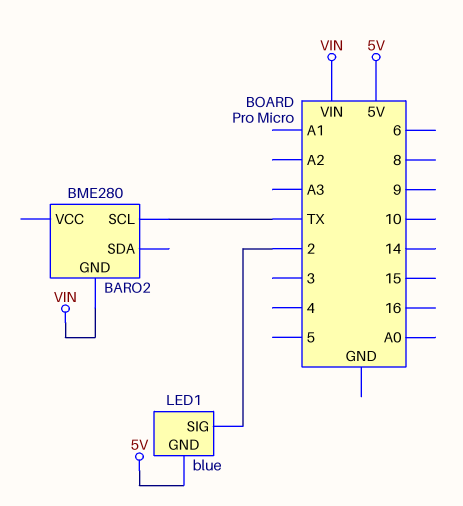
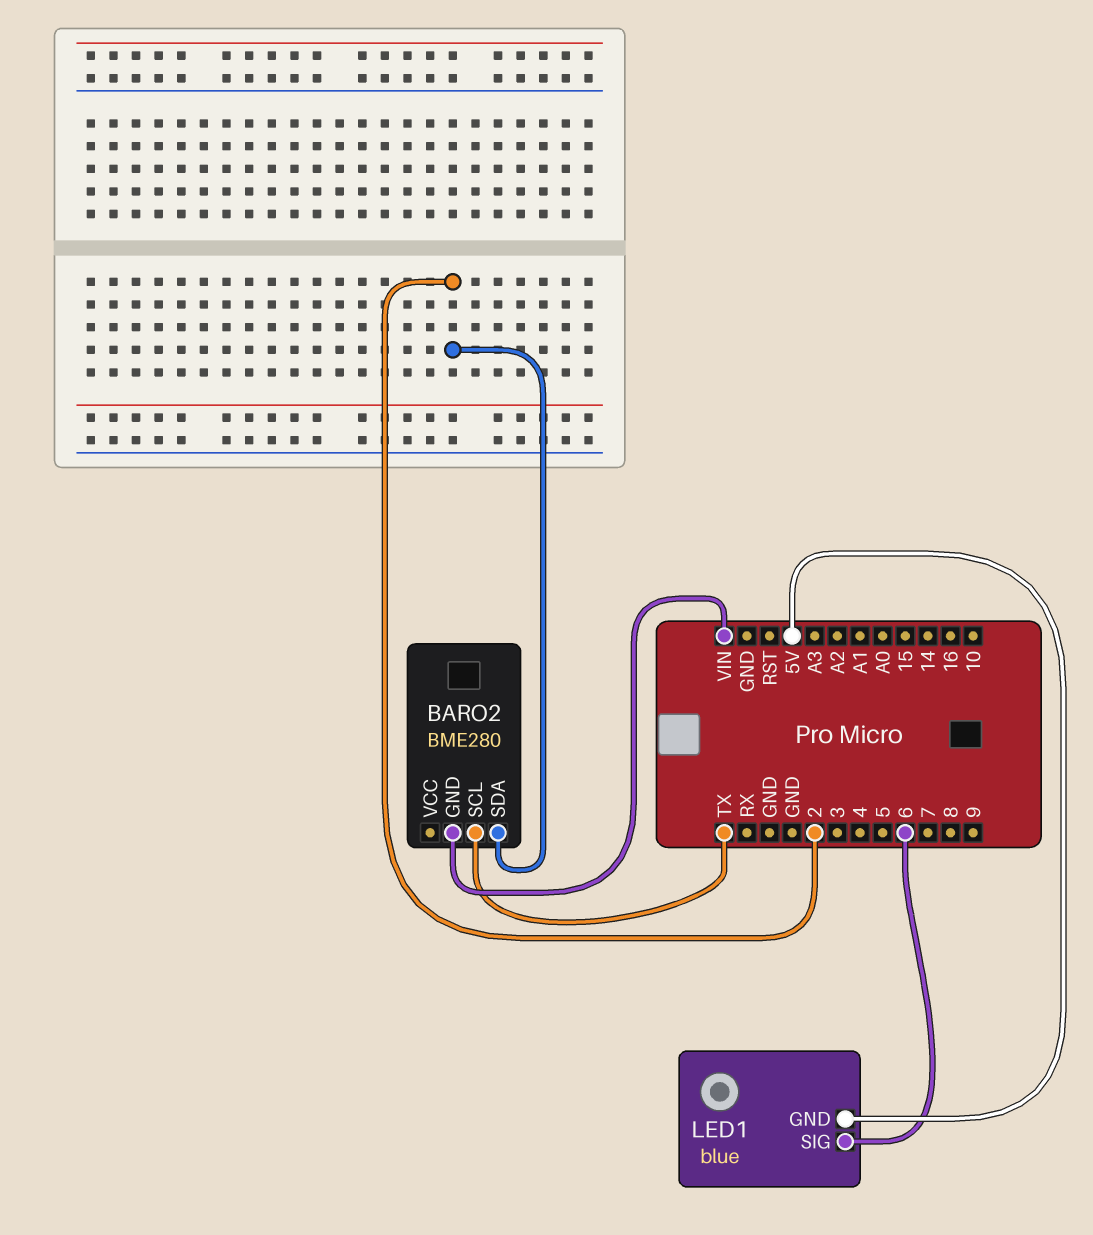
BARO2 pin SDA: none -> 2
LED1 pin SIG: 2 -> 6

